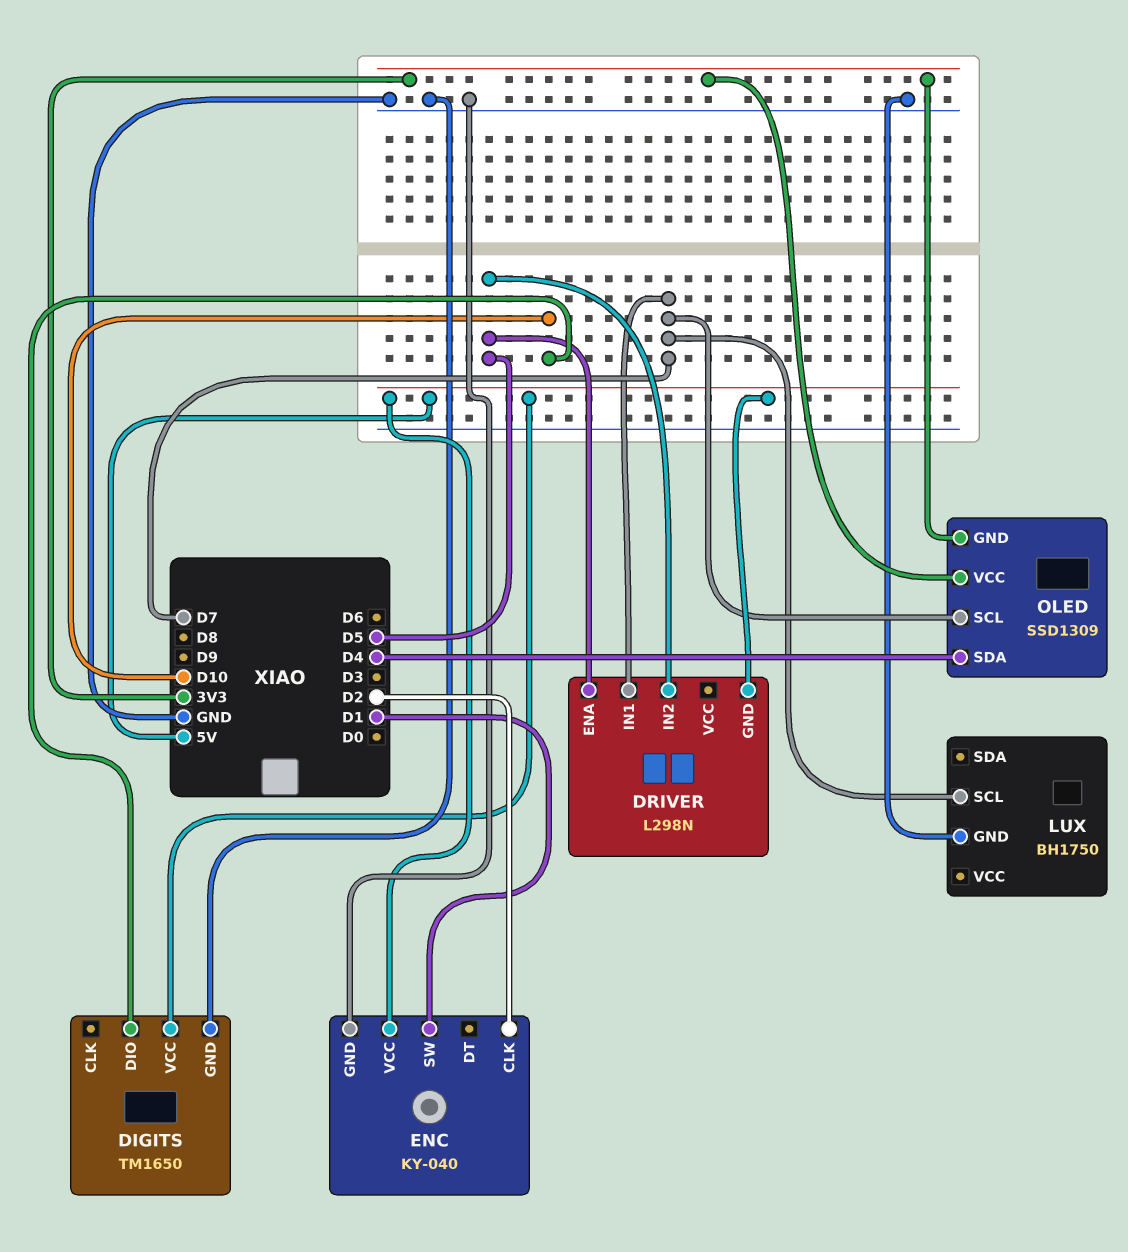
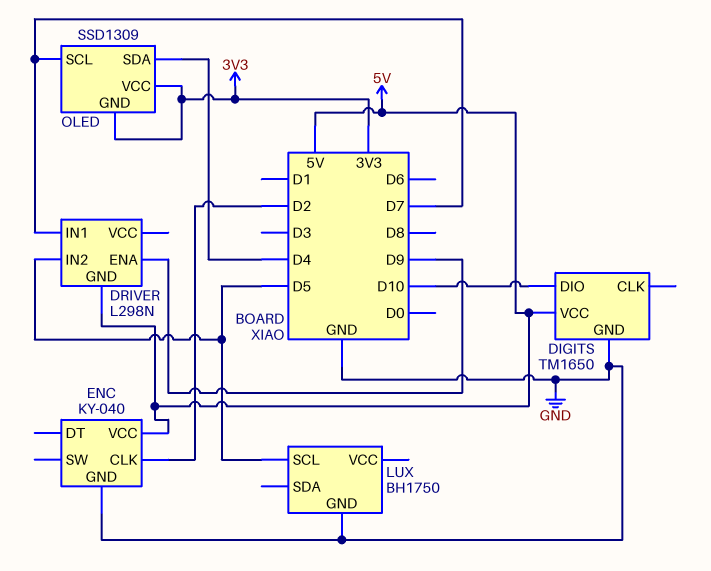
DRIVER pin ENA: D5 -> D9
ENC pin SW: D1 -> none
LUX pin SCL: D7 -> D5

